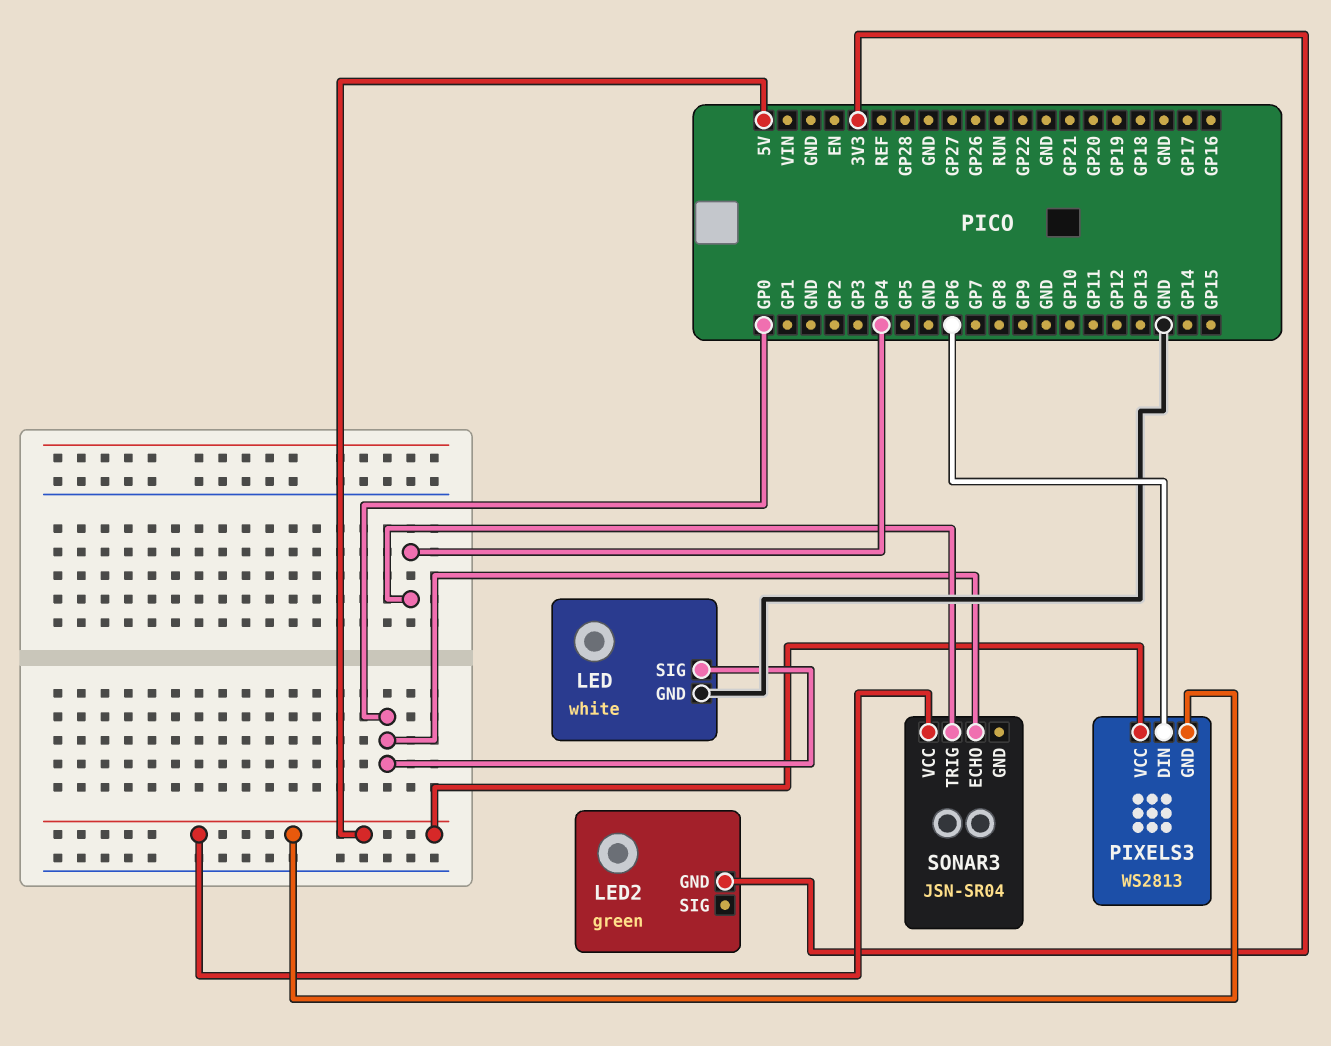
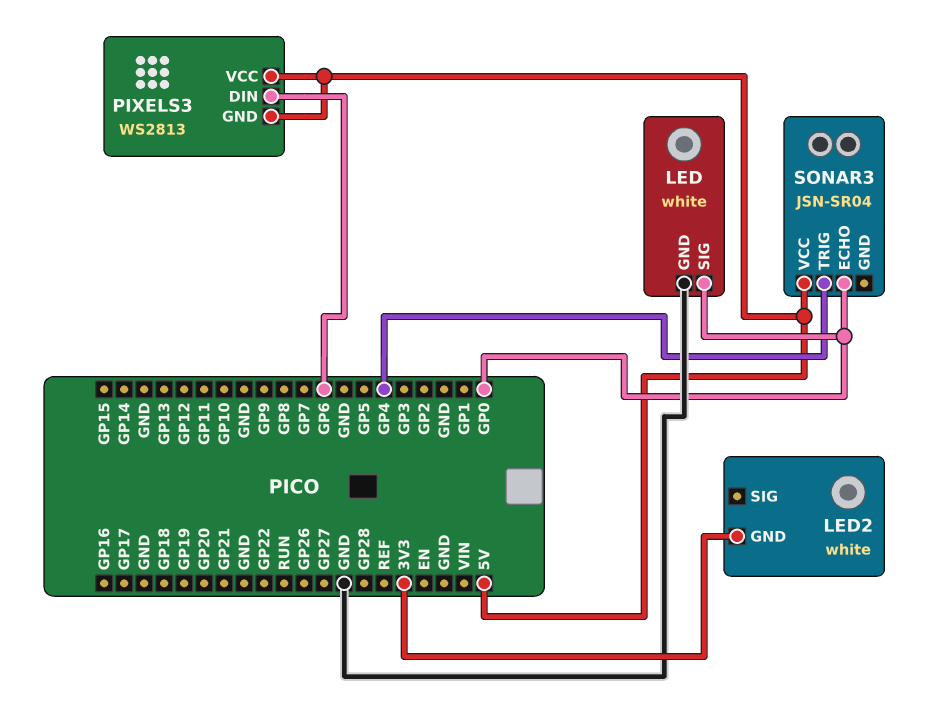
LED2: green -> white

